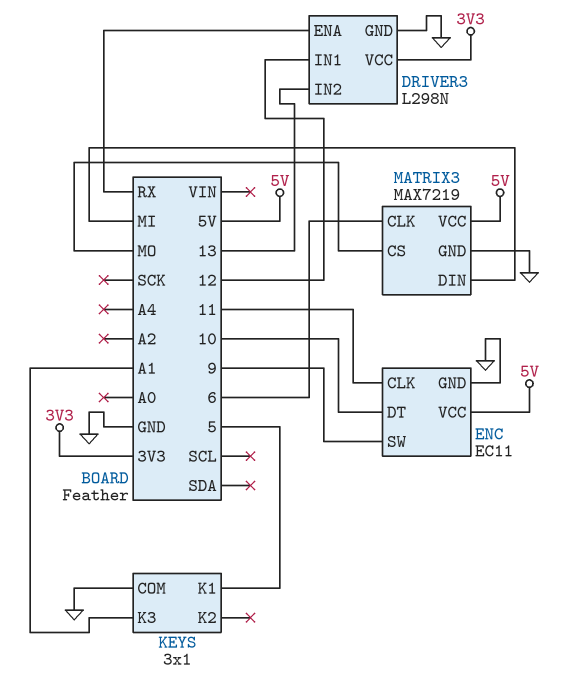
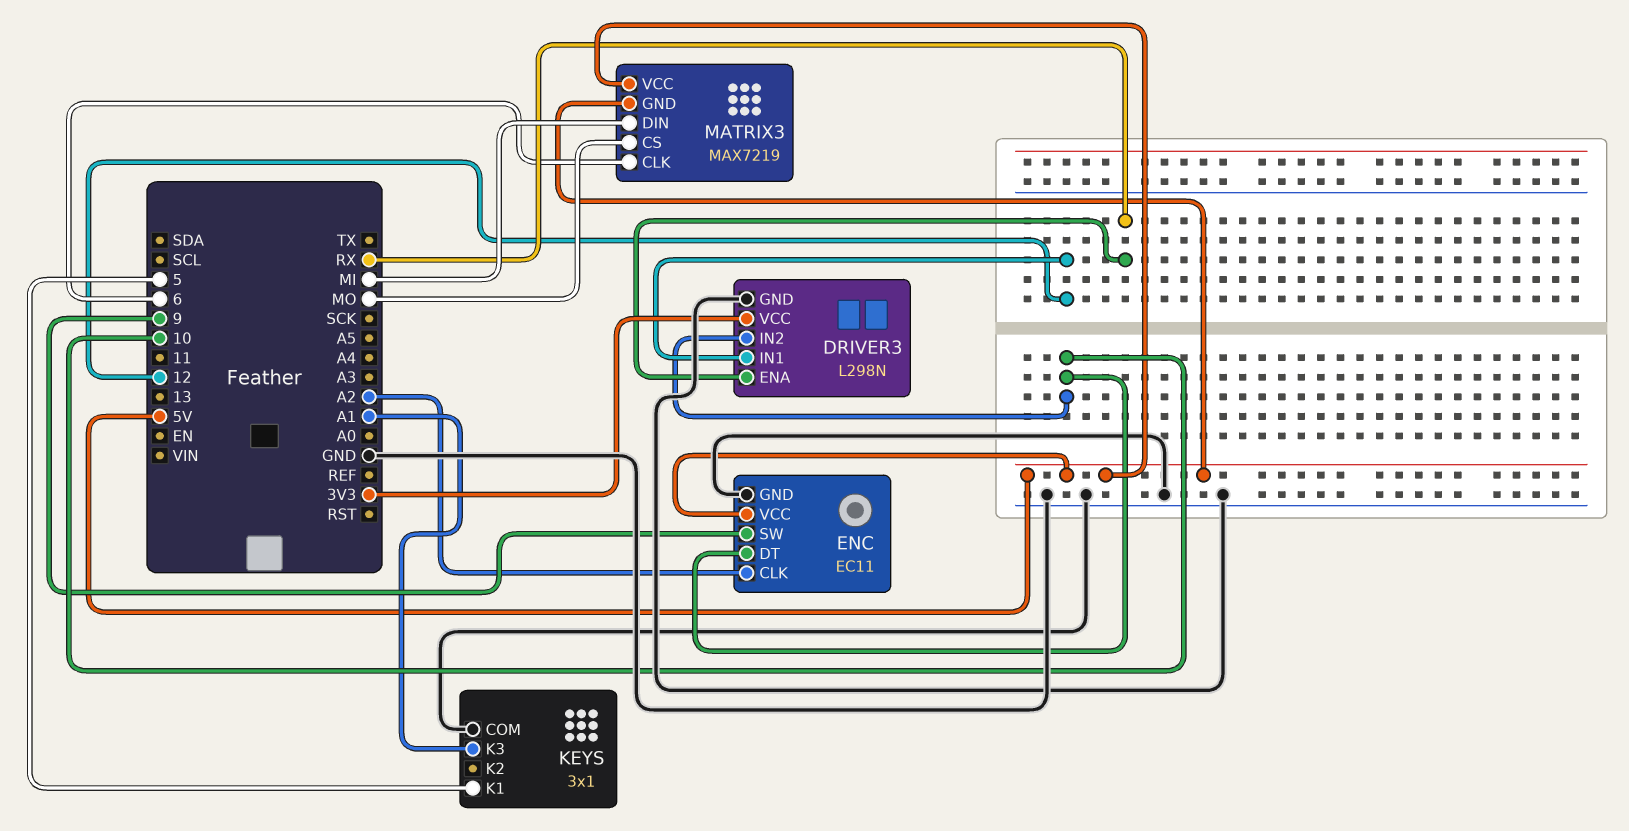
DRIVER3 pin IN2: 13 -> 10
ENC pin CLK: 11 -> A2
MATRIX3 pin GND: GND -> 5V

